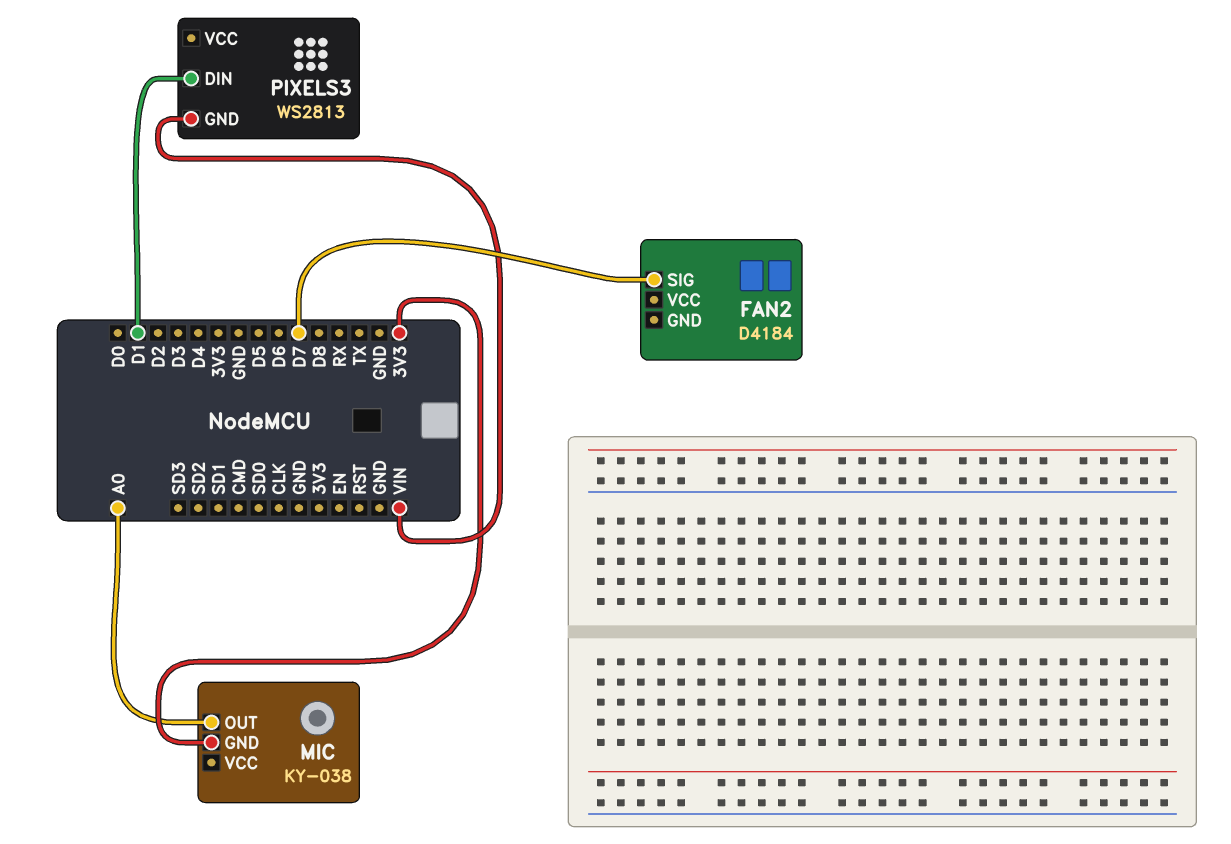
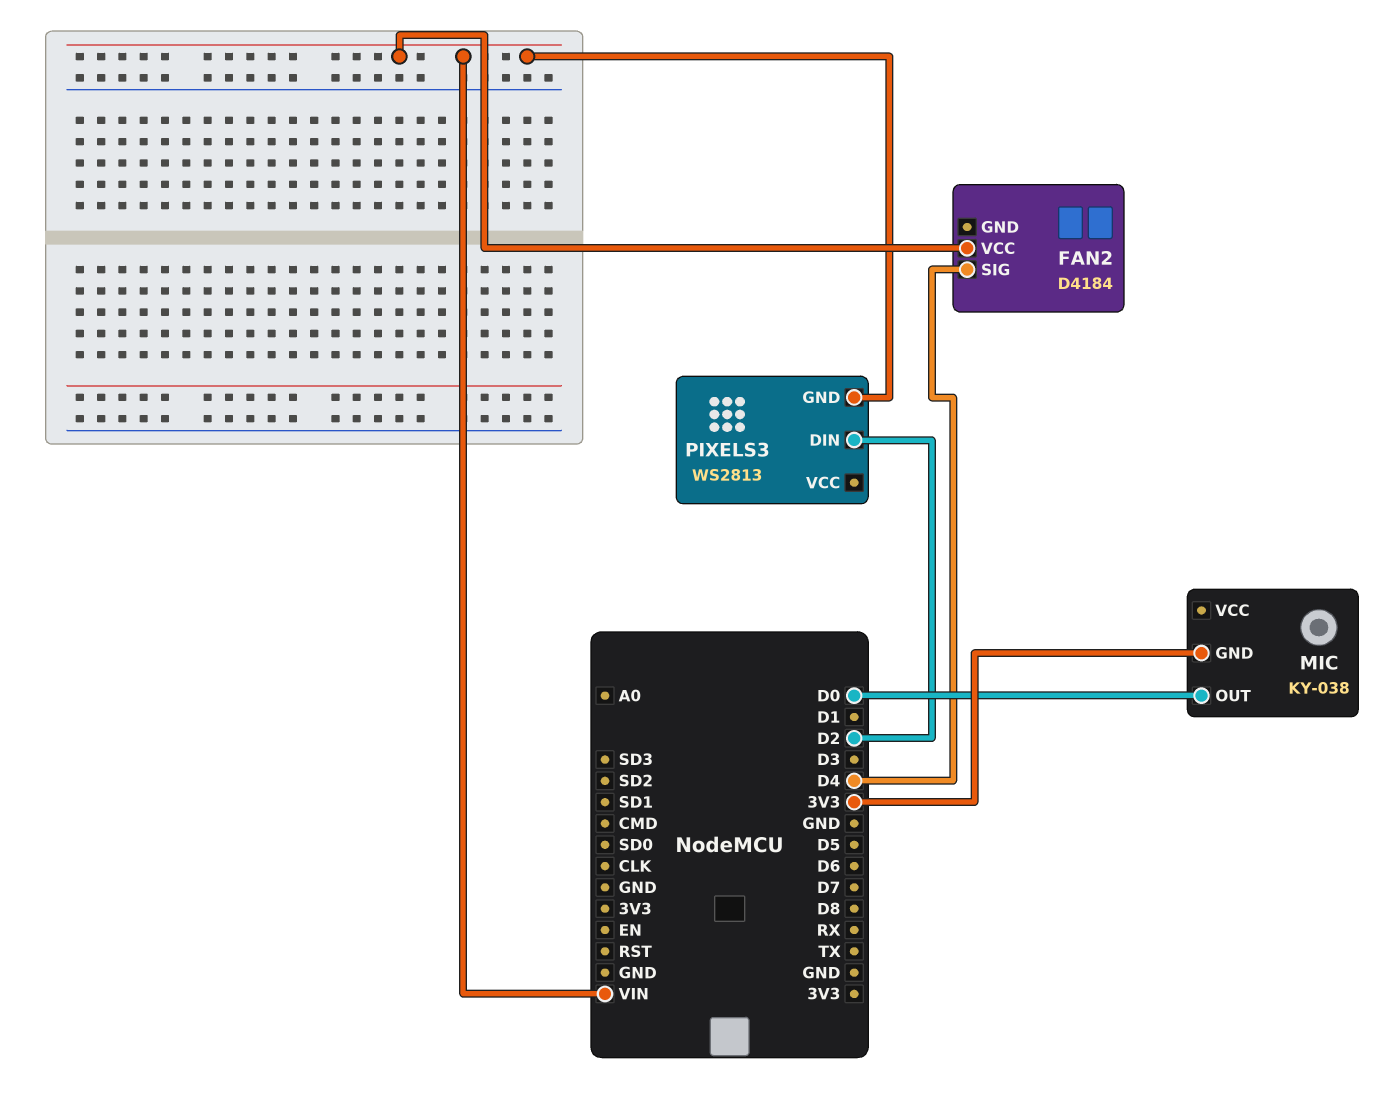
FAN2 pin SIG: D7 -> D4
FAN2 pin VCC: none -> VIN
MIC pin OUT: A0 -> D0
PIXELS3 pin DIN: D1 -> D2

